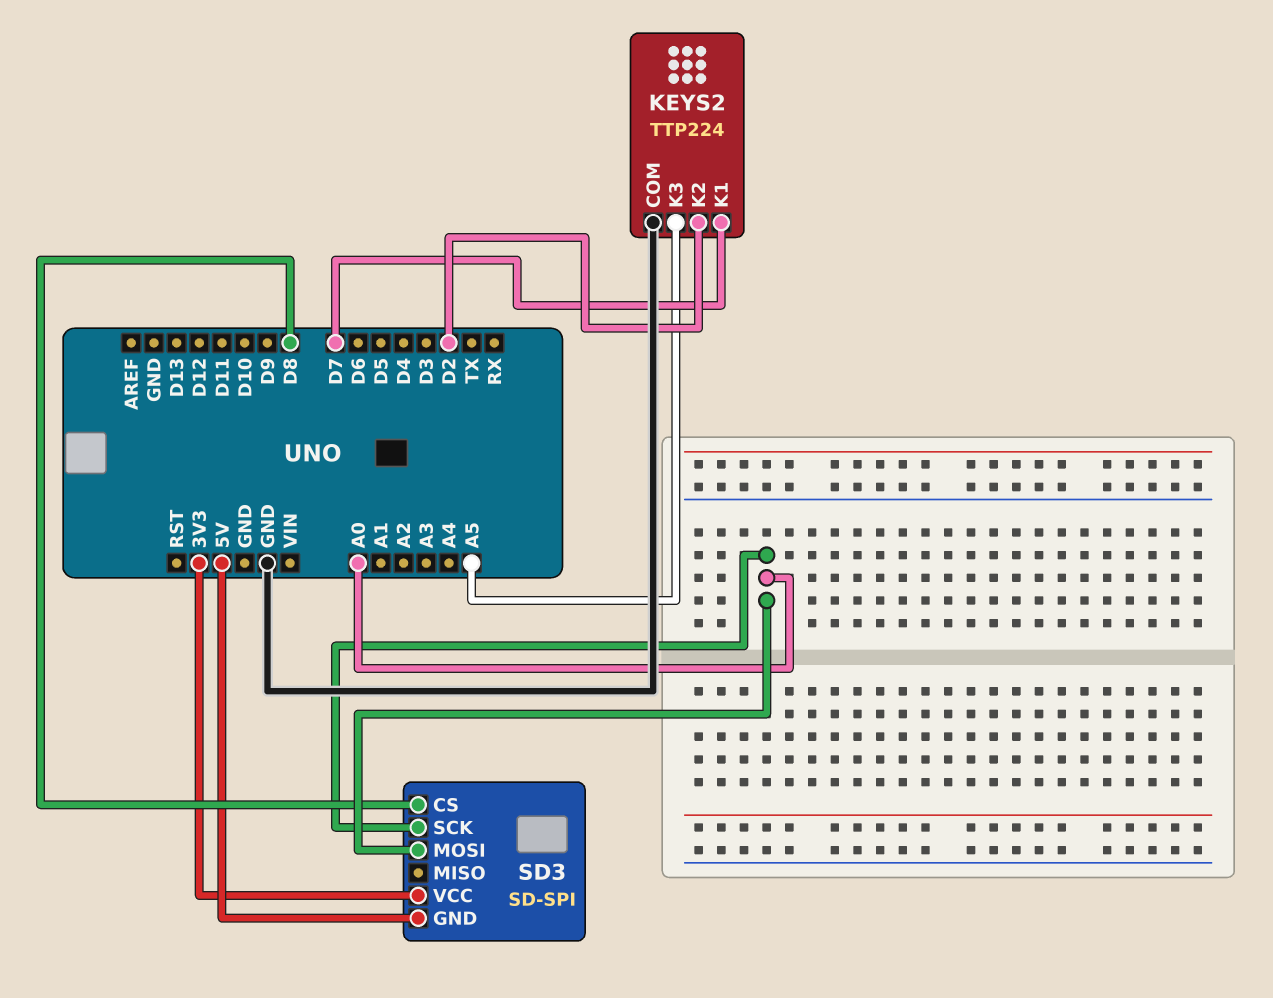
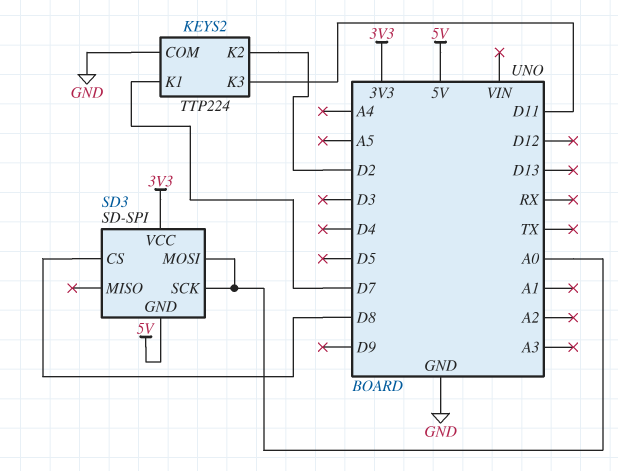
KEYS2 pin K3: A5 -> D11

